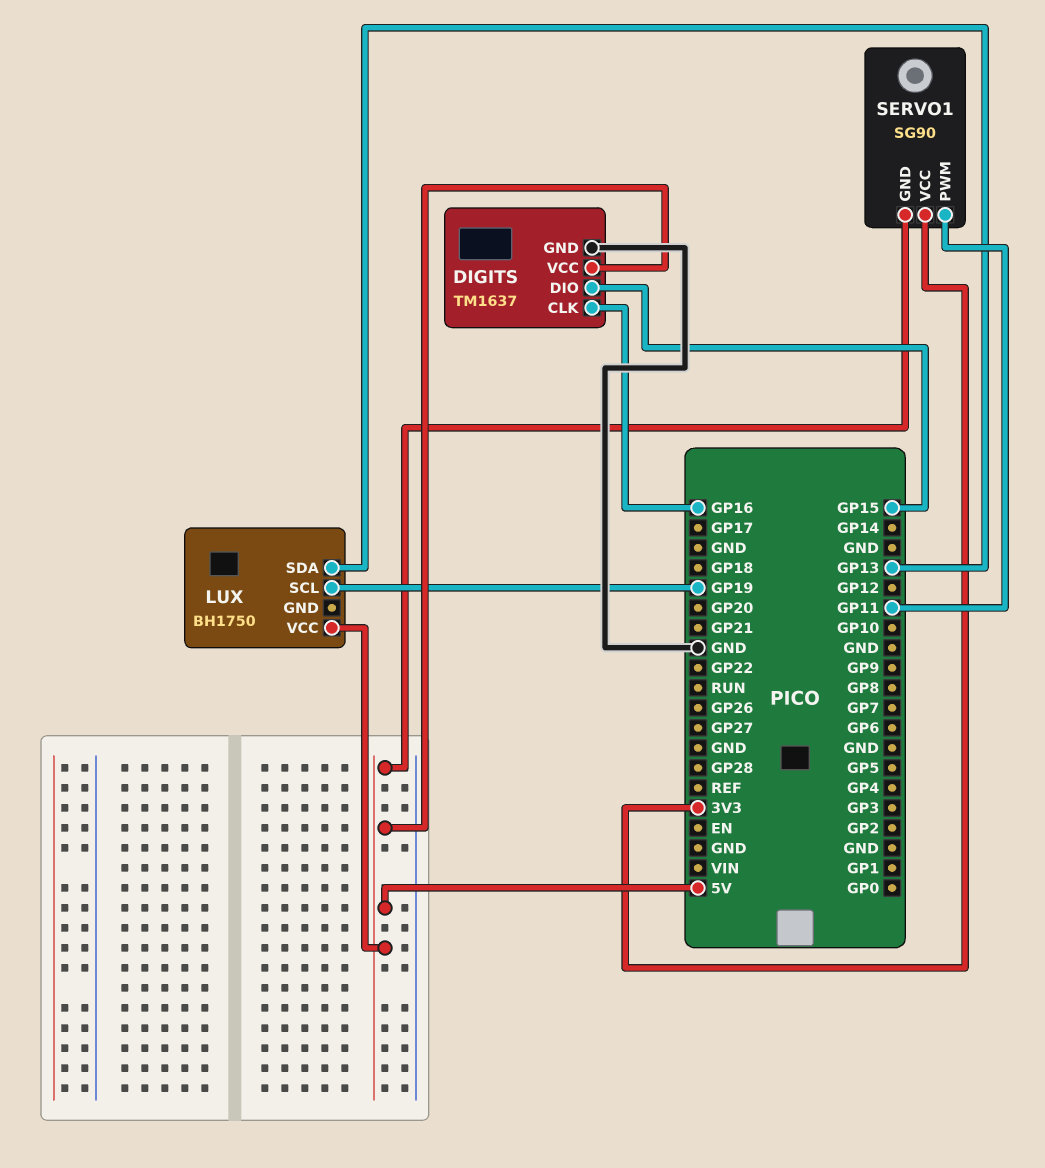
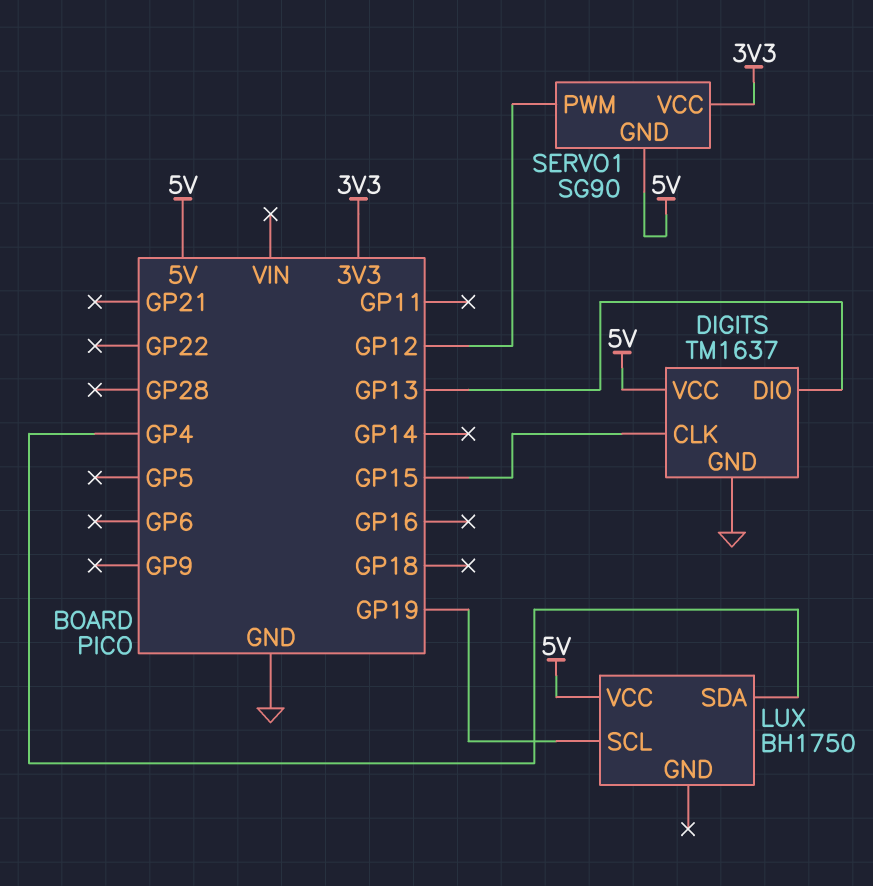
DIGITS pin CLK: GP16 -> GP15
DIGITS pin DIO: GP15 -> GP13
LUX pin SDA: GP13 -> GP4
SERVO1 pin PWM: GP11 -> GP12

